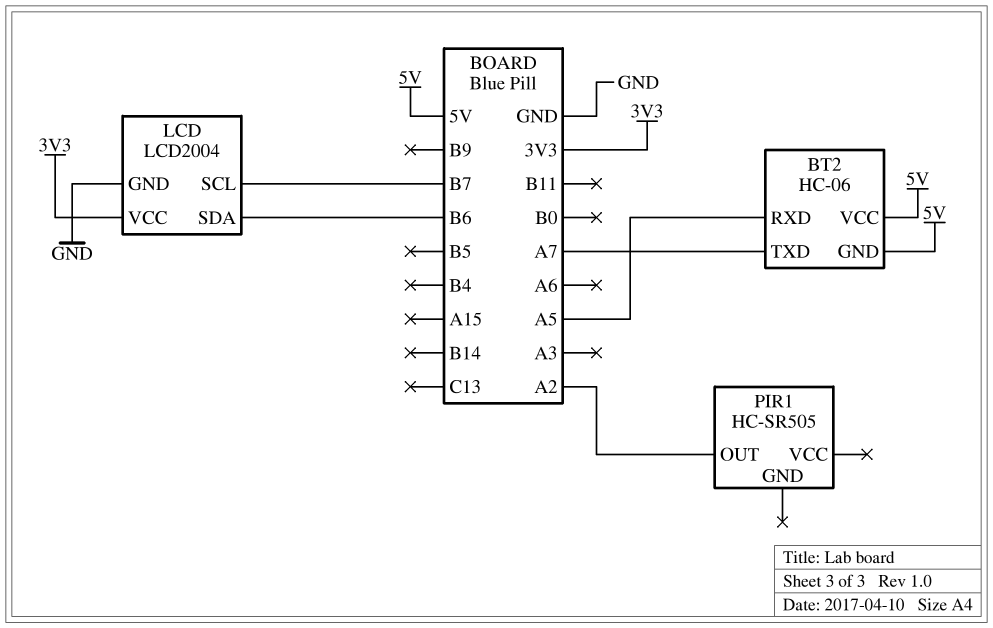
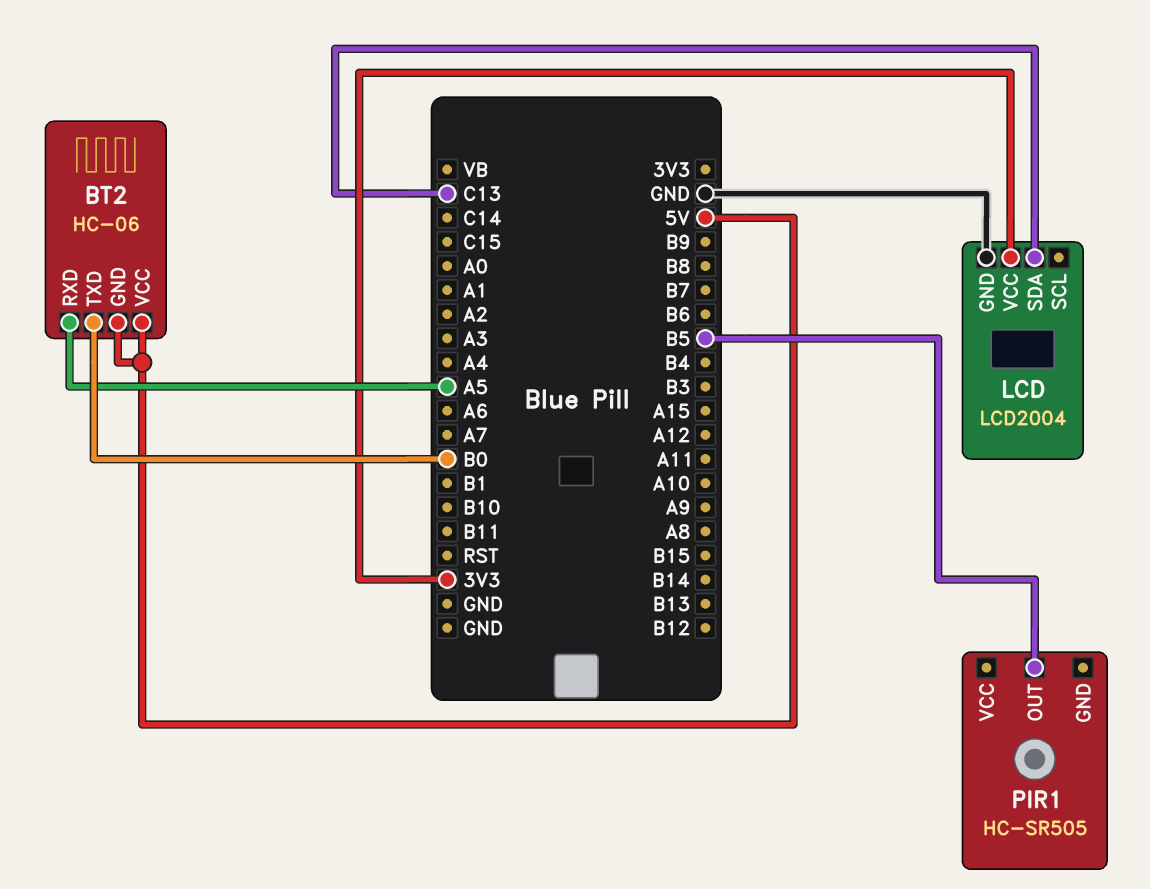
BT2 pin TXD: A7 -> B0
LCD pin SCL: B7 -> none
LCD pin SDA: B6 -> C13
PIR1 pin OUT: A2 -> B5

